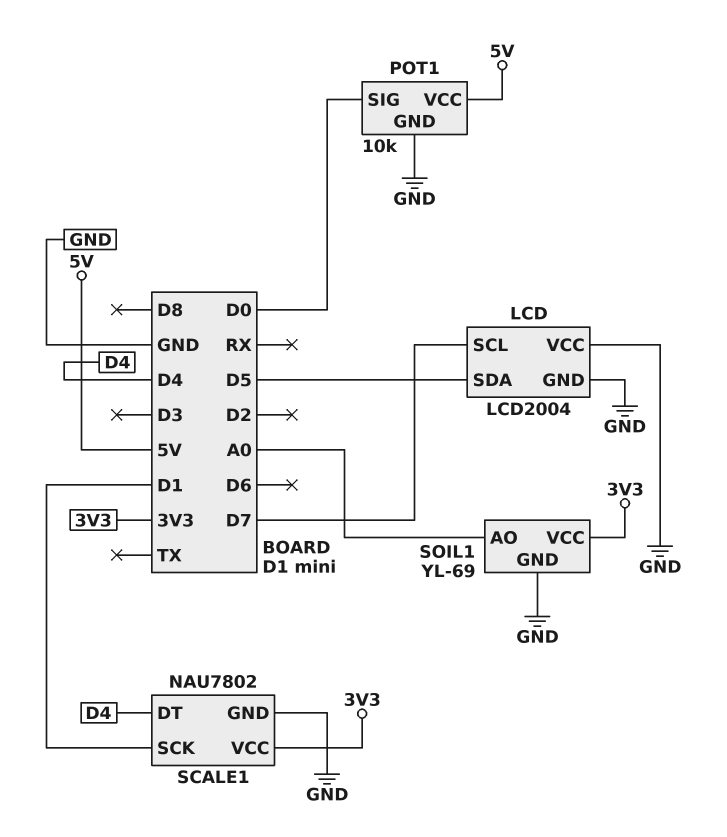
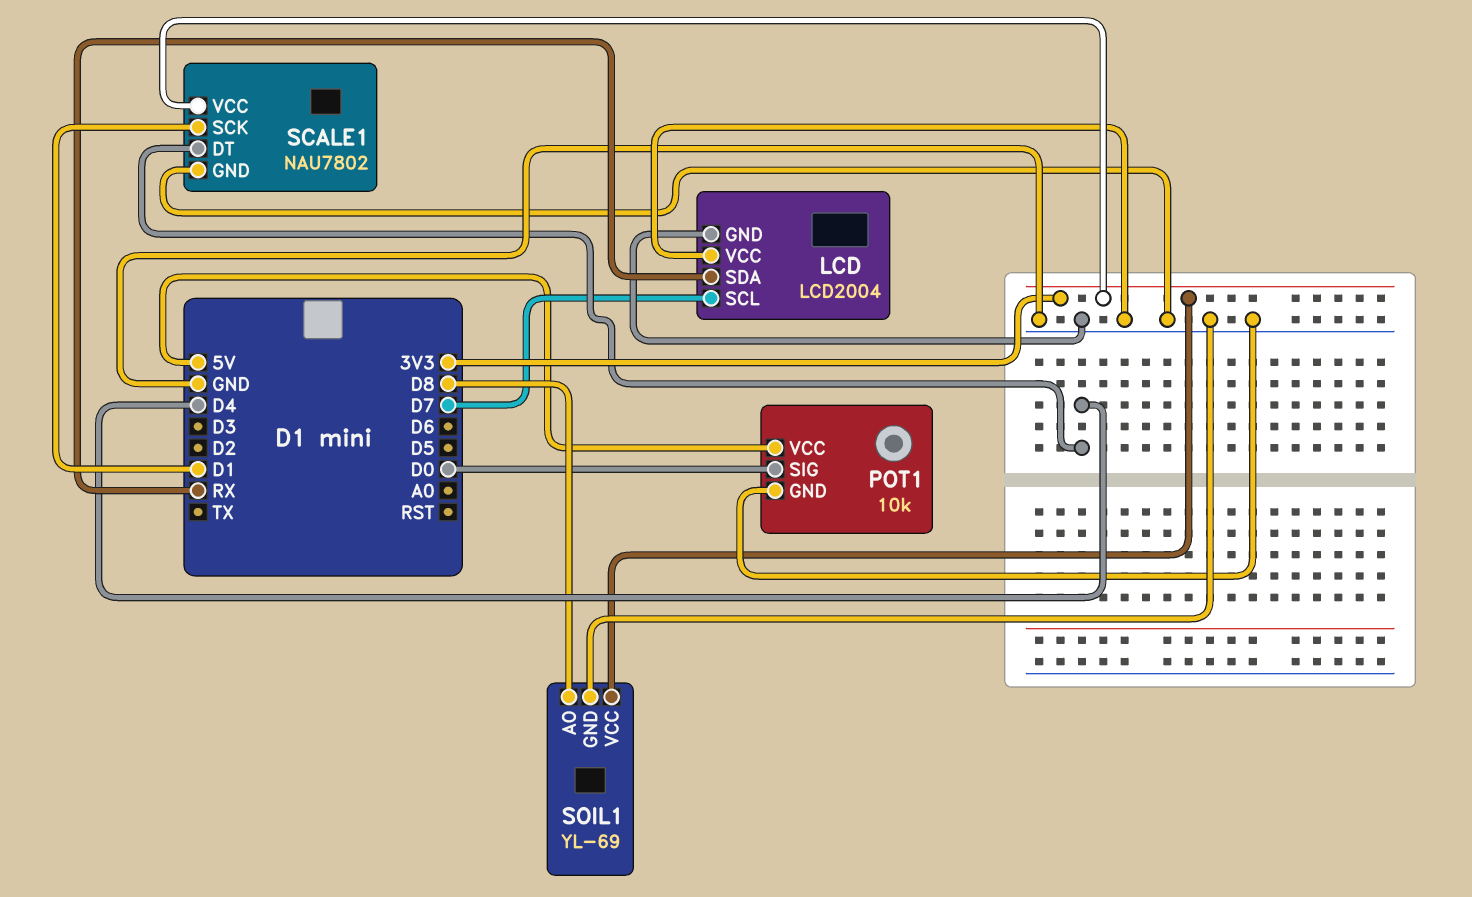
LCD pin SDA: D5 -> RX
SOIL1 pin AO: A0 -> D8

